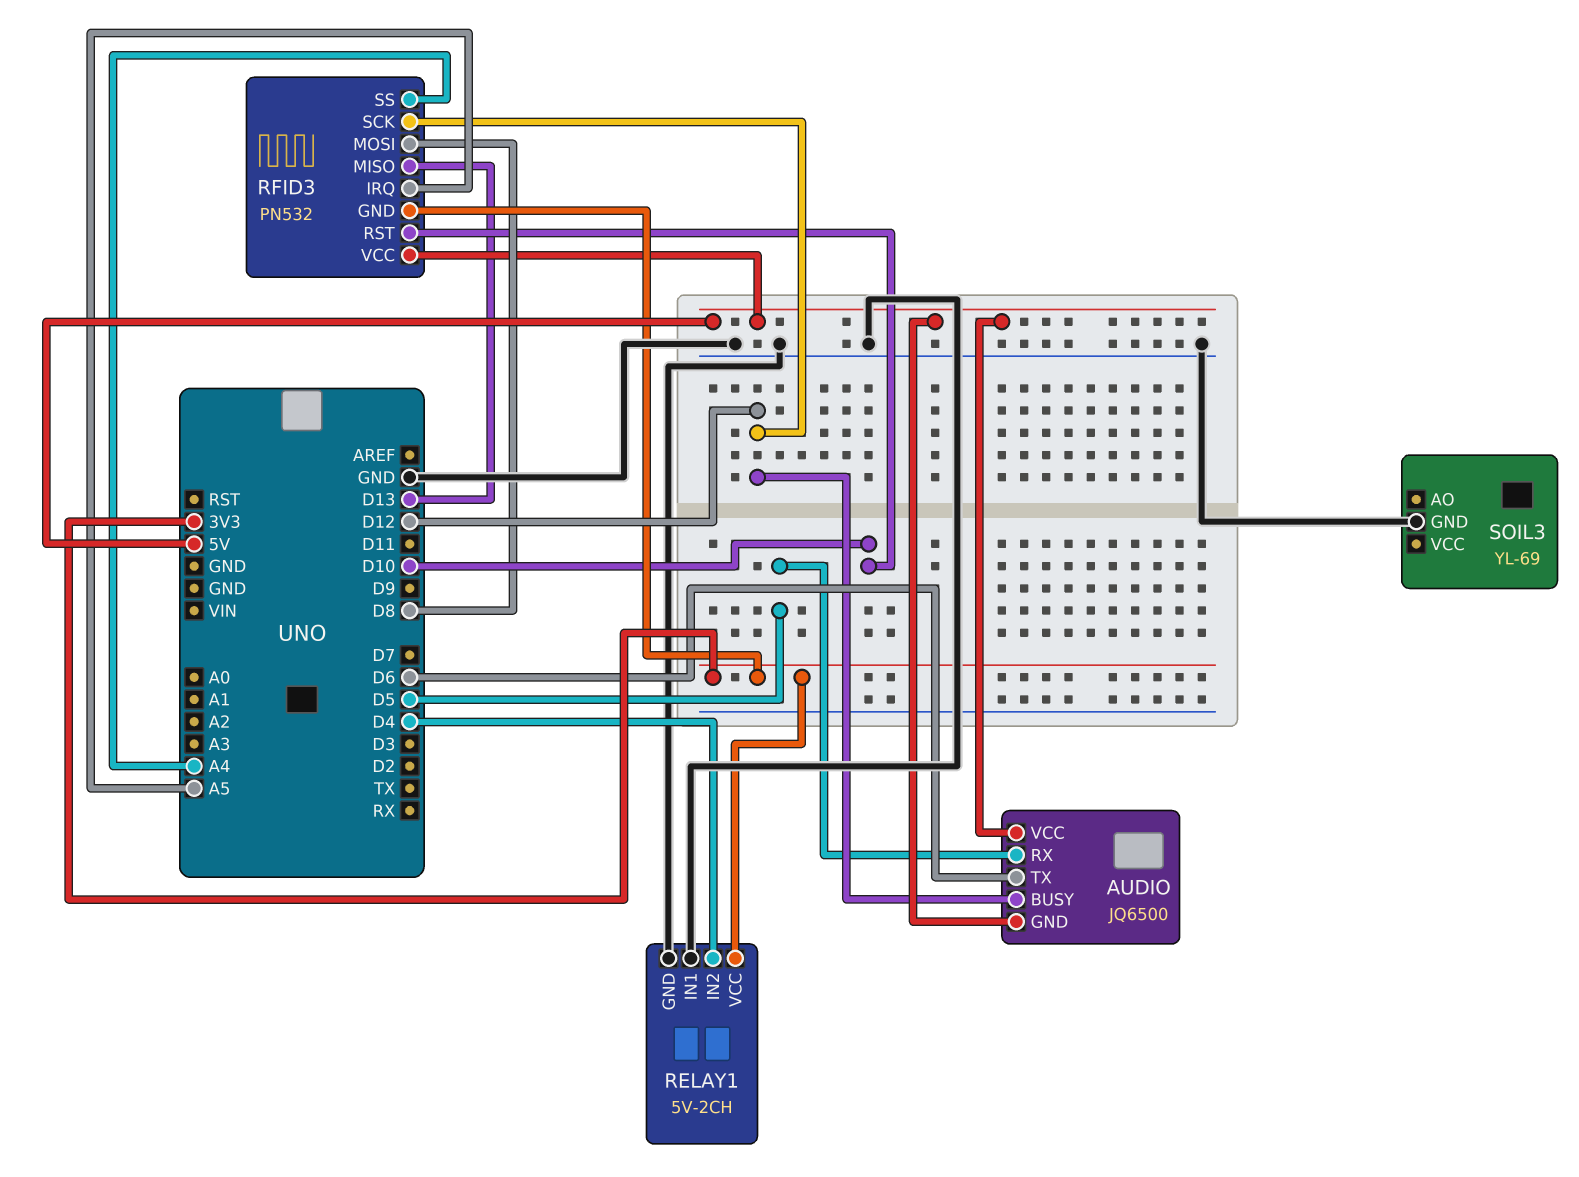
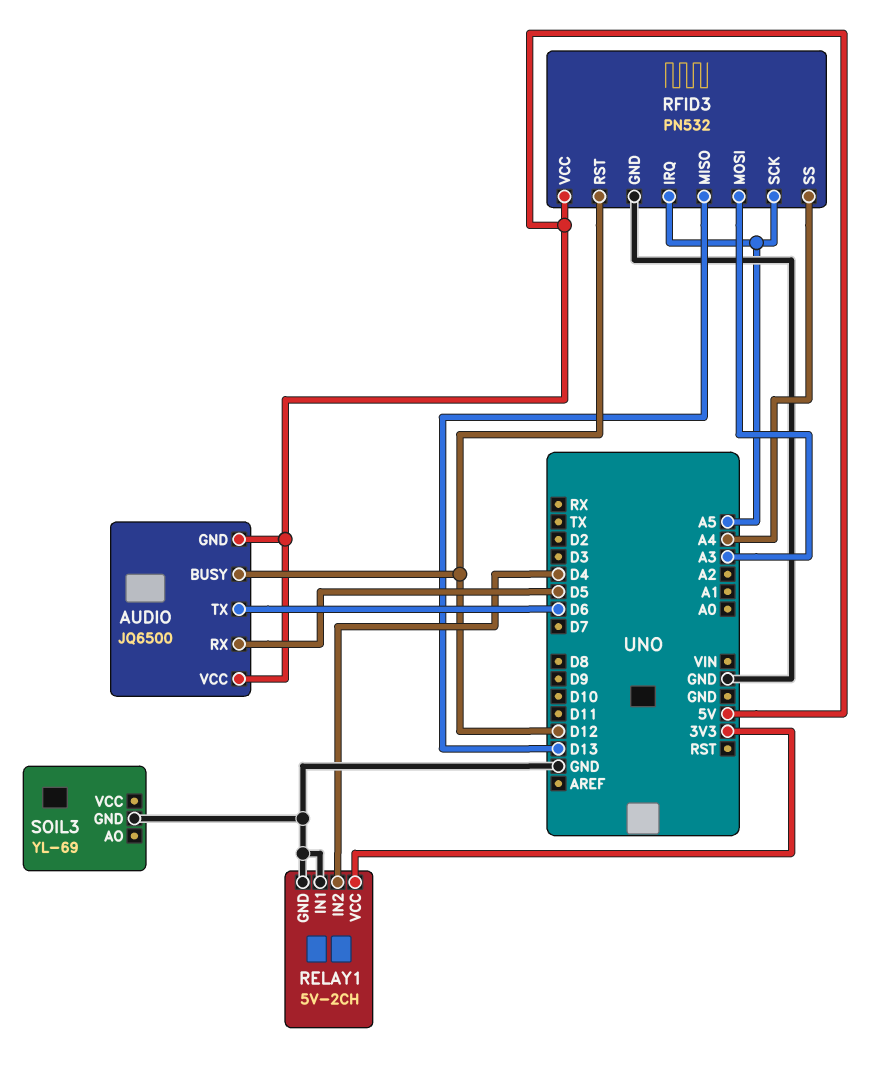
RFID3 pin GND: 3V3 -> GND
RFID3 pin MOSI: D8 -> A3
RFID3 pin RST: D10 -> D12
RFID3 pin SCK: D12 -> A5

